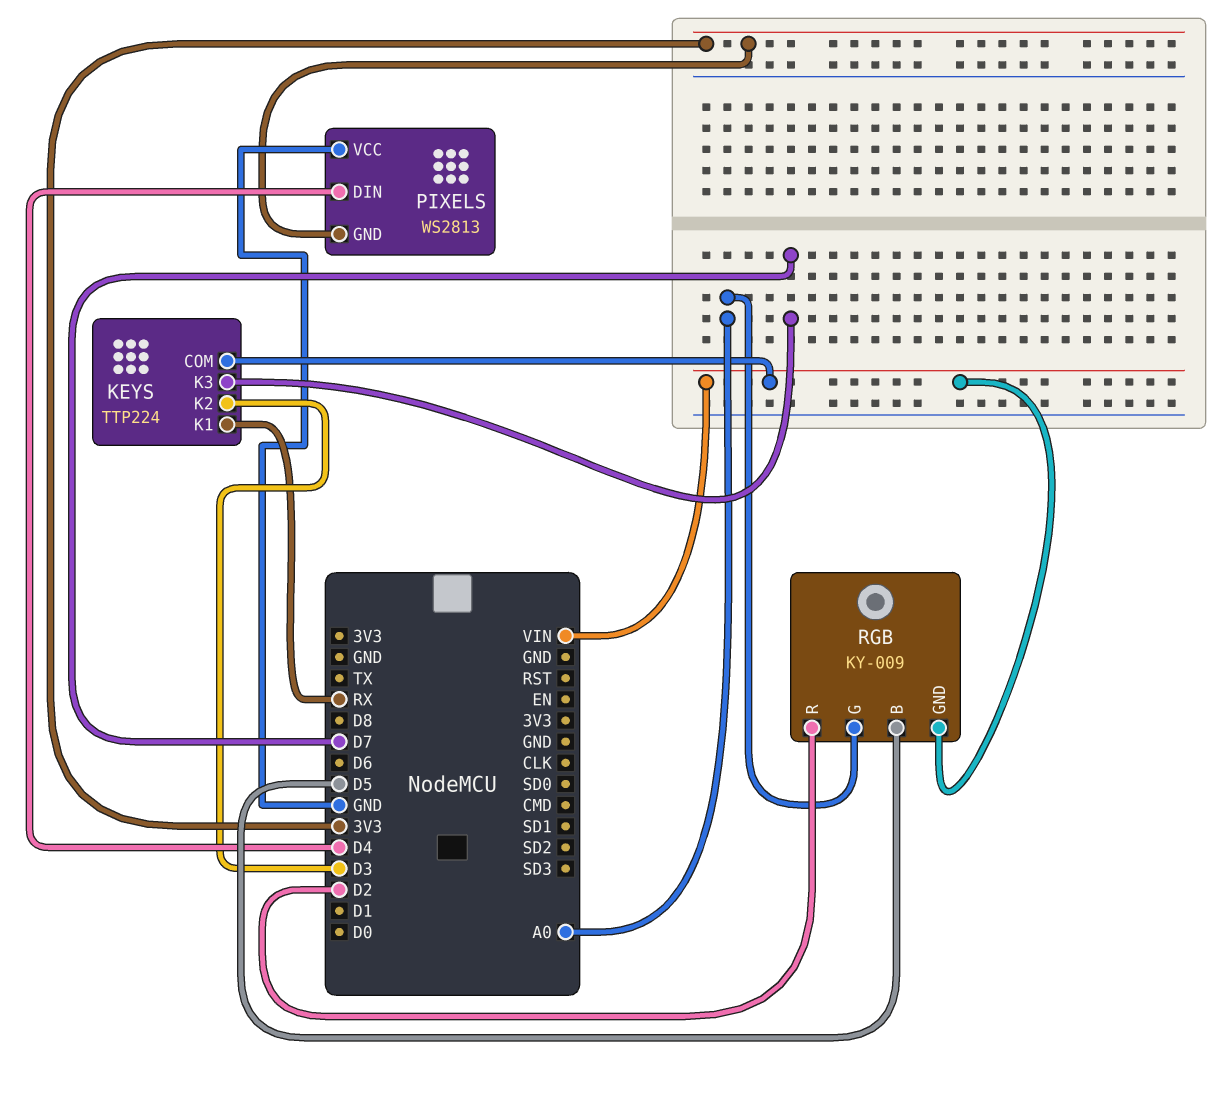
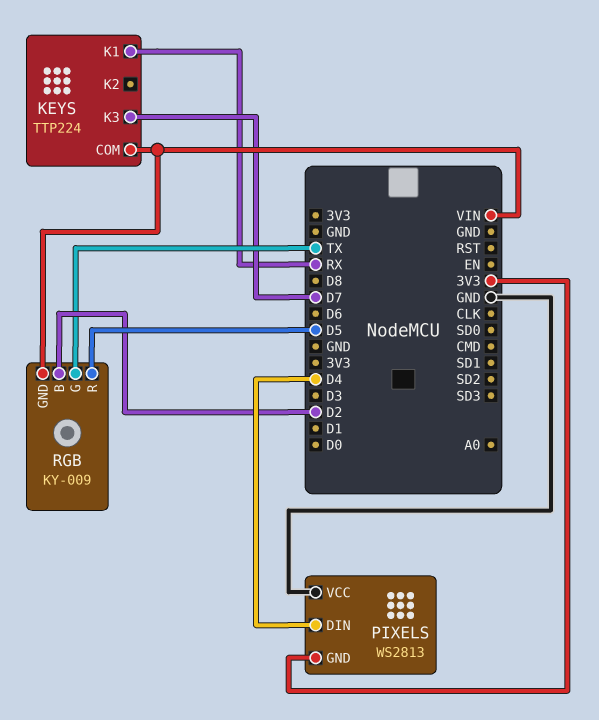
KEYS pin K2: D3 -> none
RGB pin B: D5 -> D2
RGB pin G: A0 -> TX
RGB pin R: D2 -> D5

